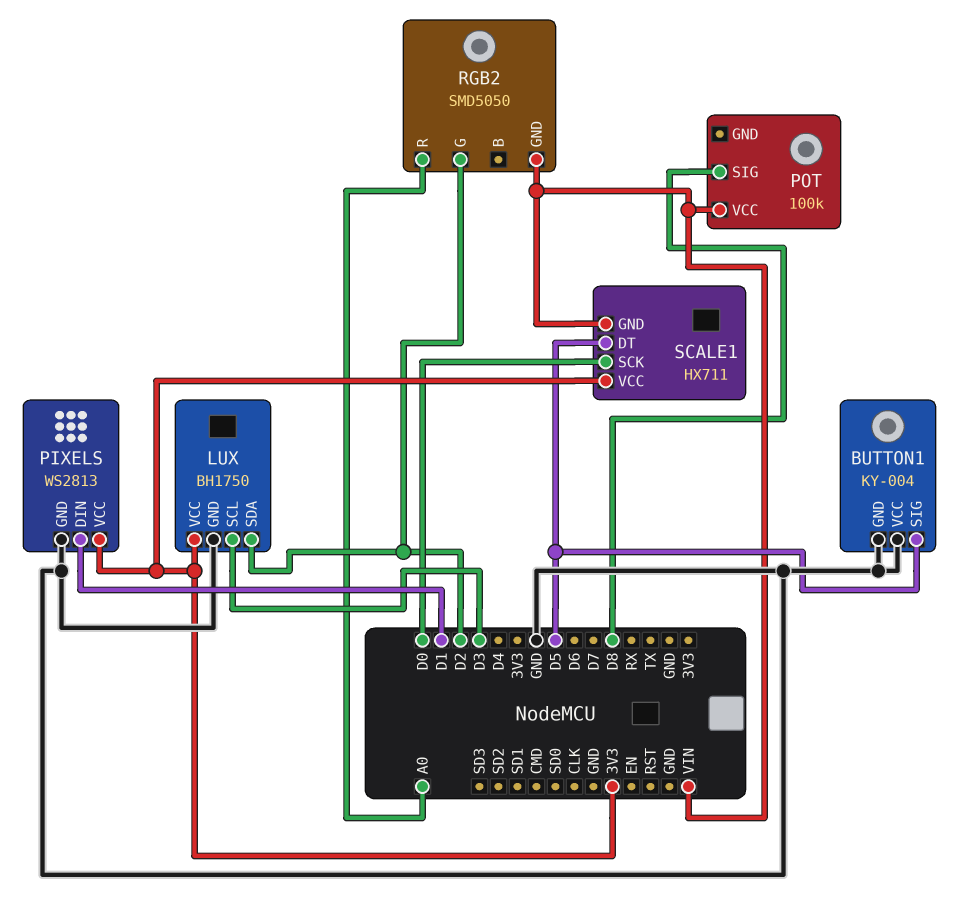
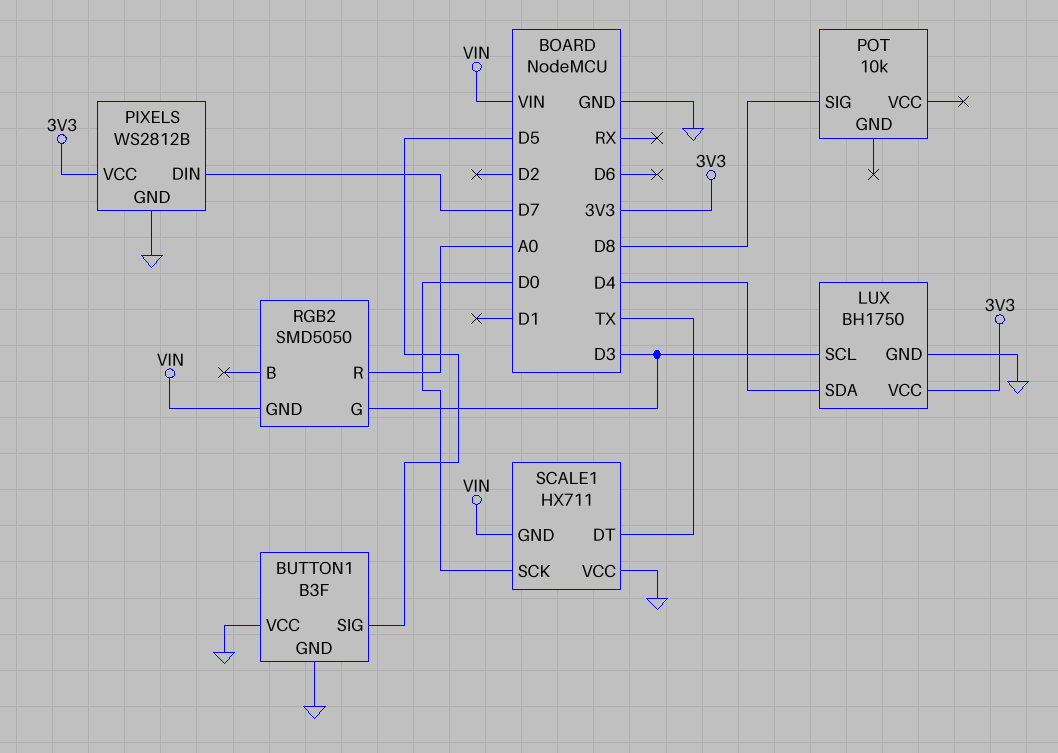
BUTTON1: KY-004 -> B3F
LUX pin SDA: D2 -> D4
PIXELS: WS2813 -> WS2812B
PIXELS pin DIN: D1 -> D7
POT: 100k -> 10k
POT pin VCC: VIN -> none
RGB2 pin G: D2 -> D3
SCALE1 pin DT: D5 -> TX
SCALE1 pin VCC: 3V3 -> GND

